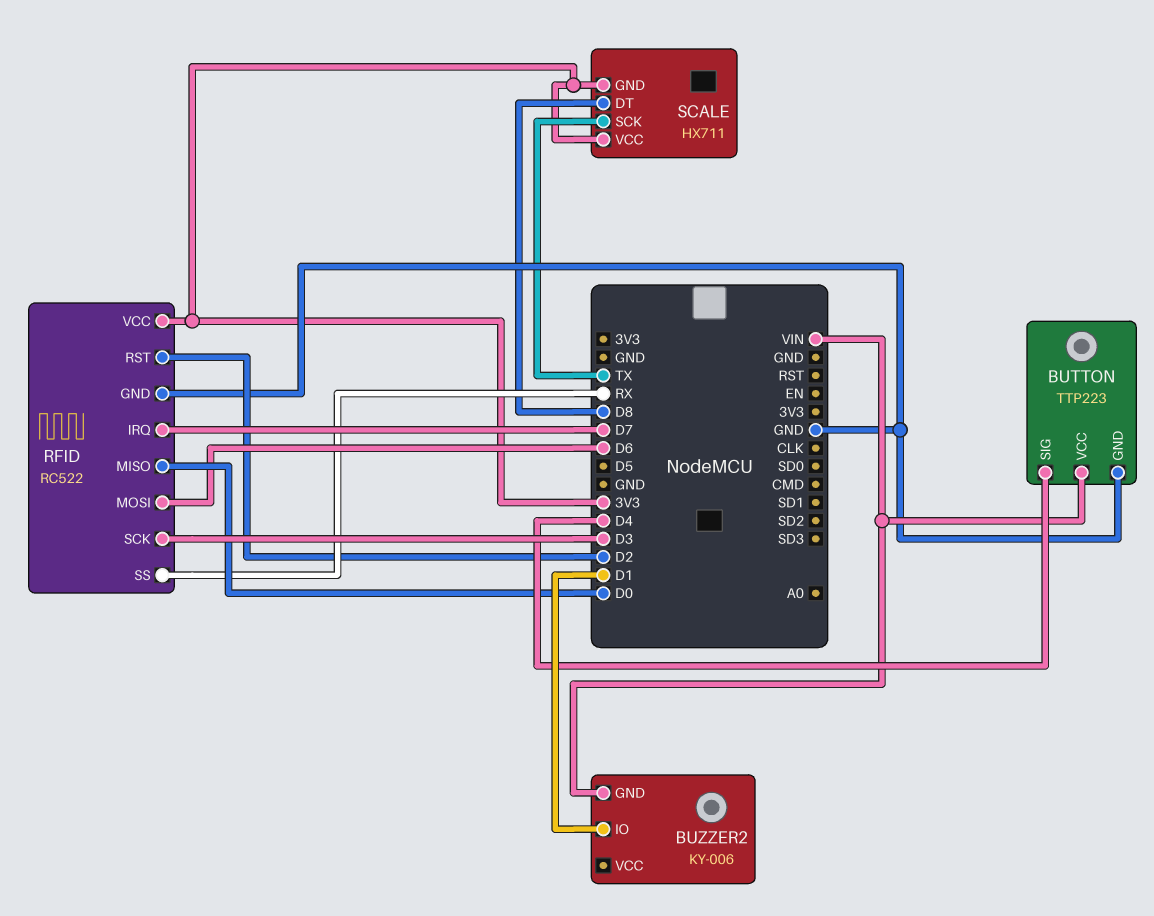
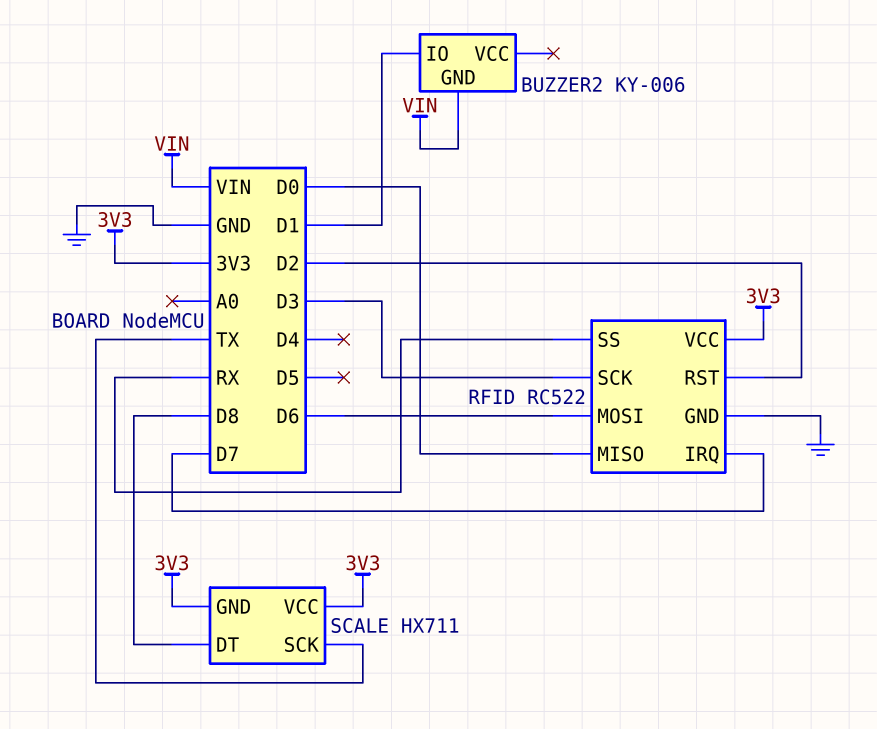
BUTTON: TTP223 -> none
BUTTON pin GND: GND -> none
BUTTON pin SIG: D4 -> none
BUTTON pin VCC: VIN -> none

